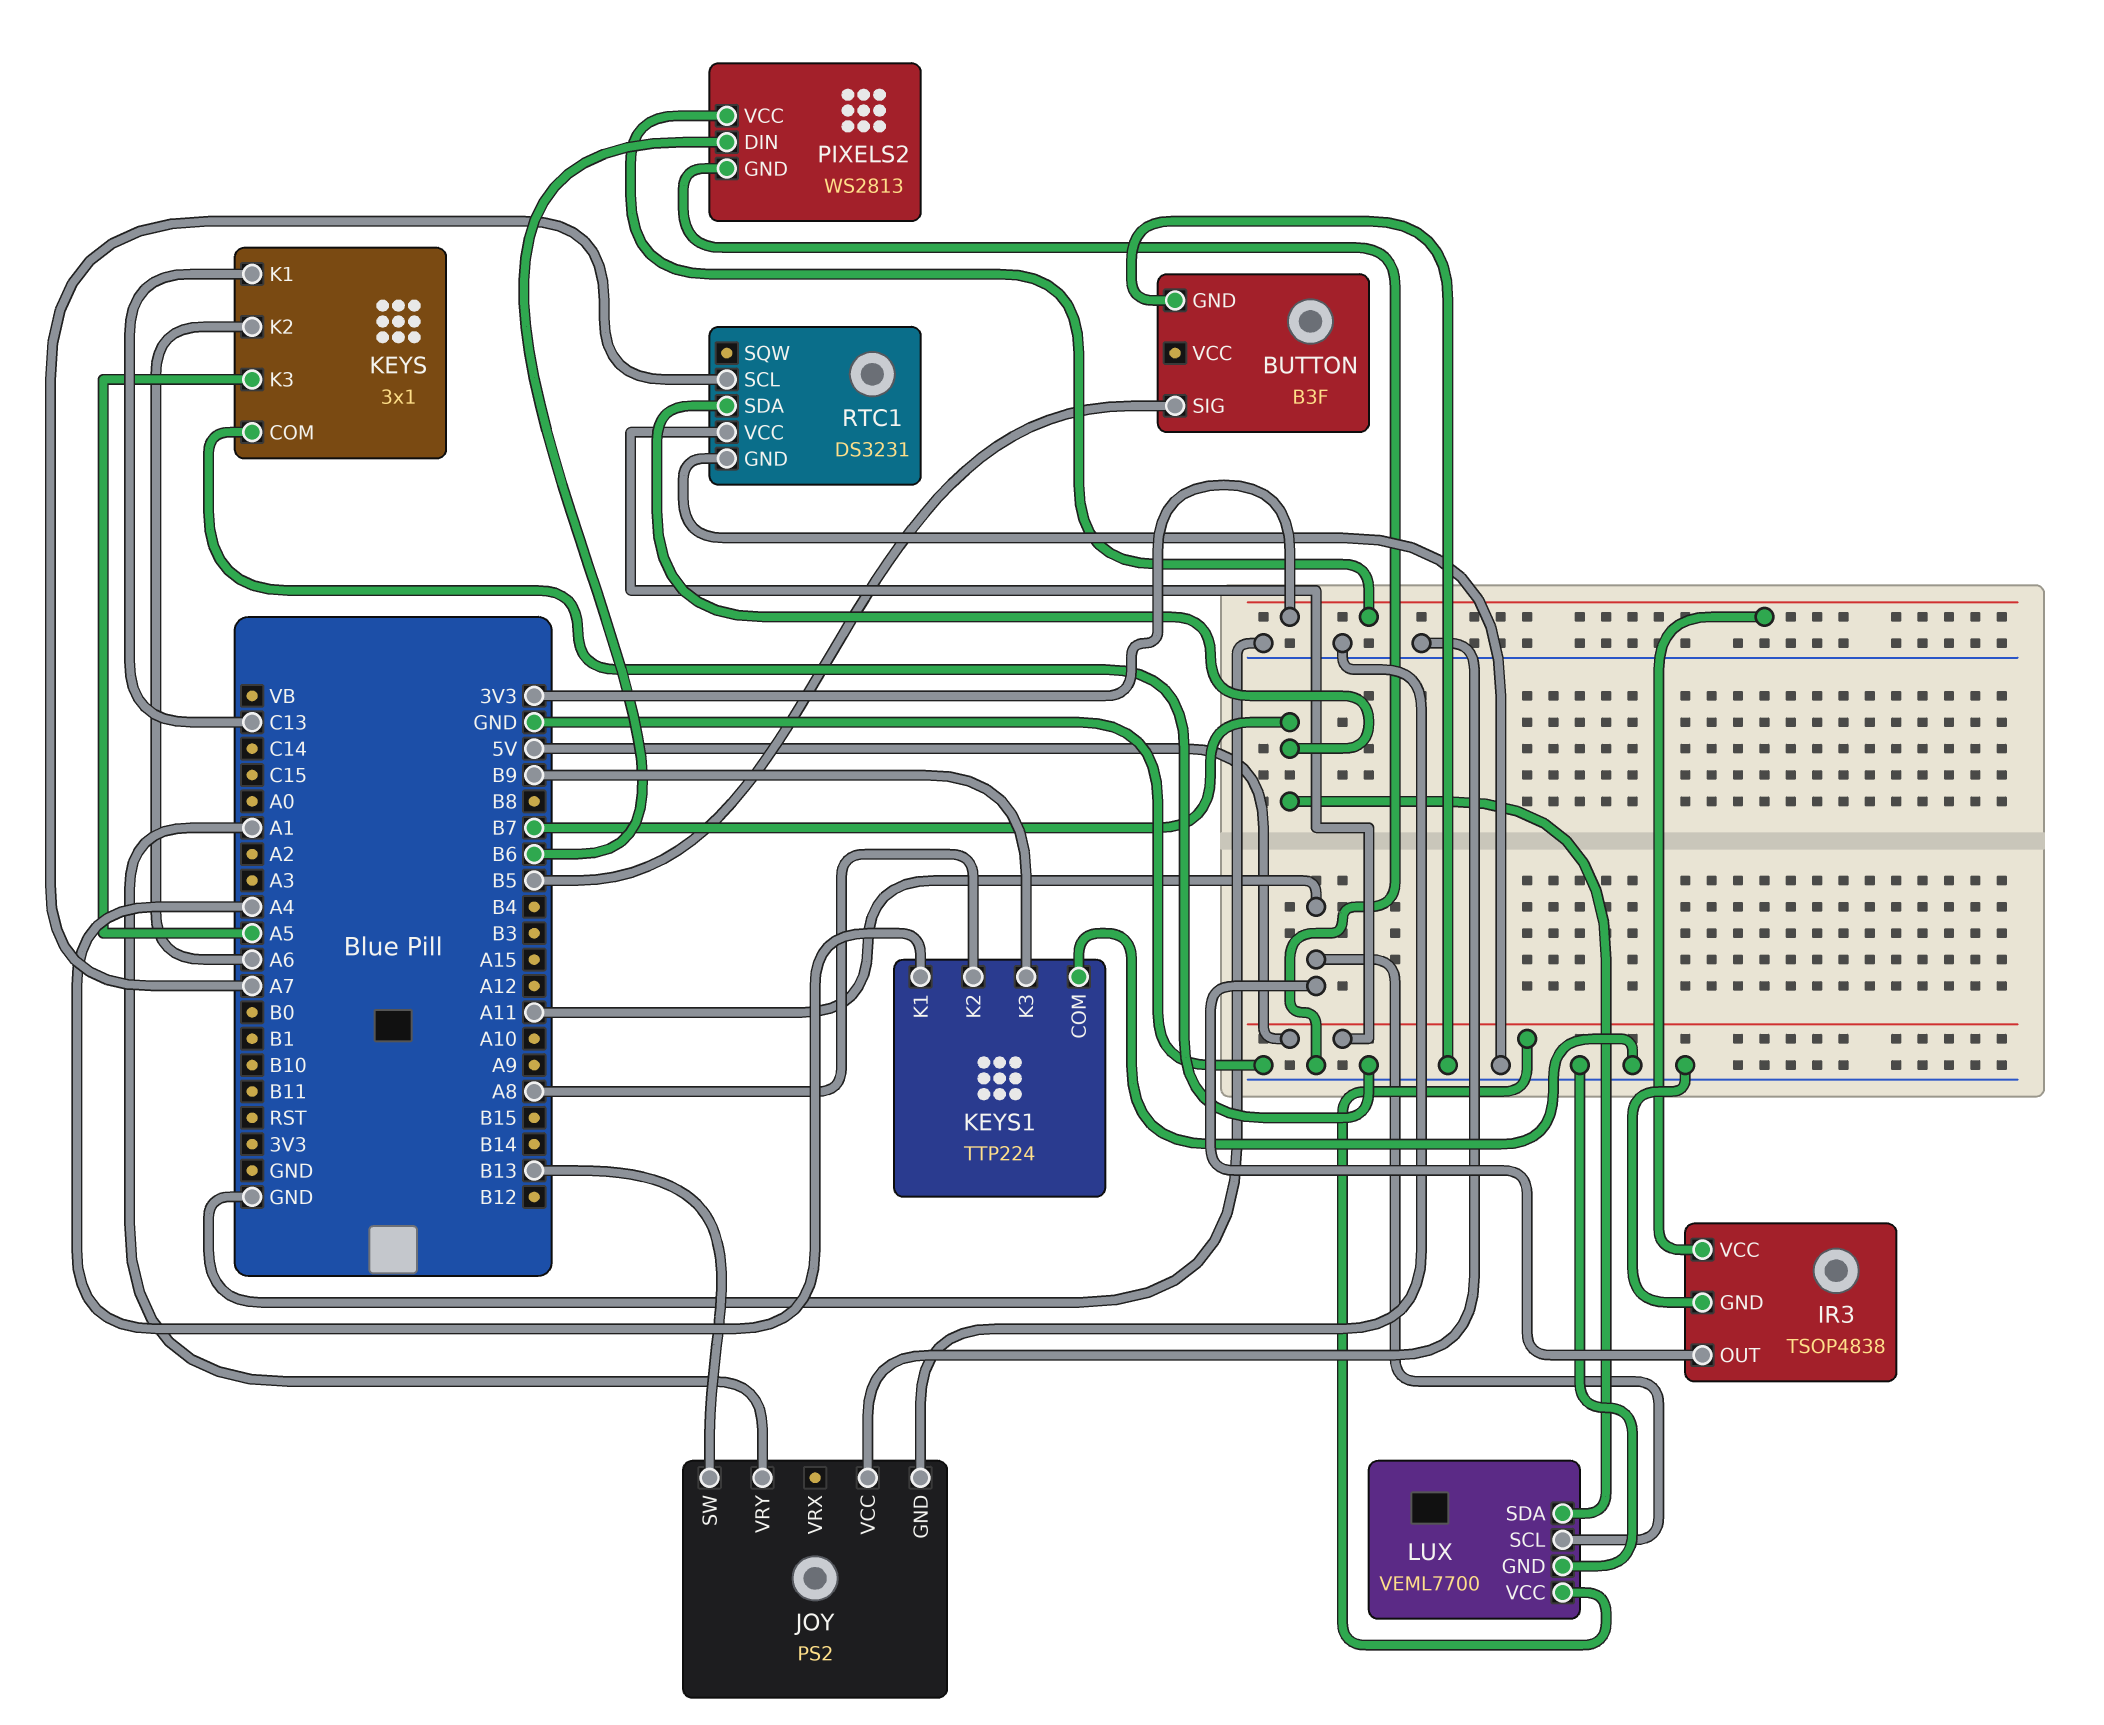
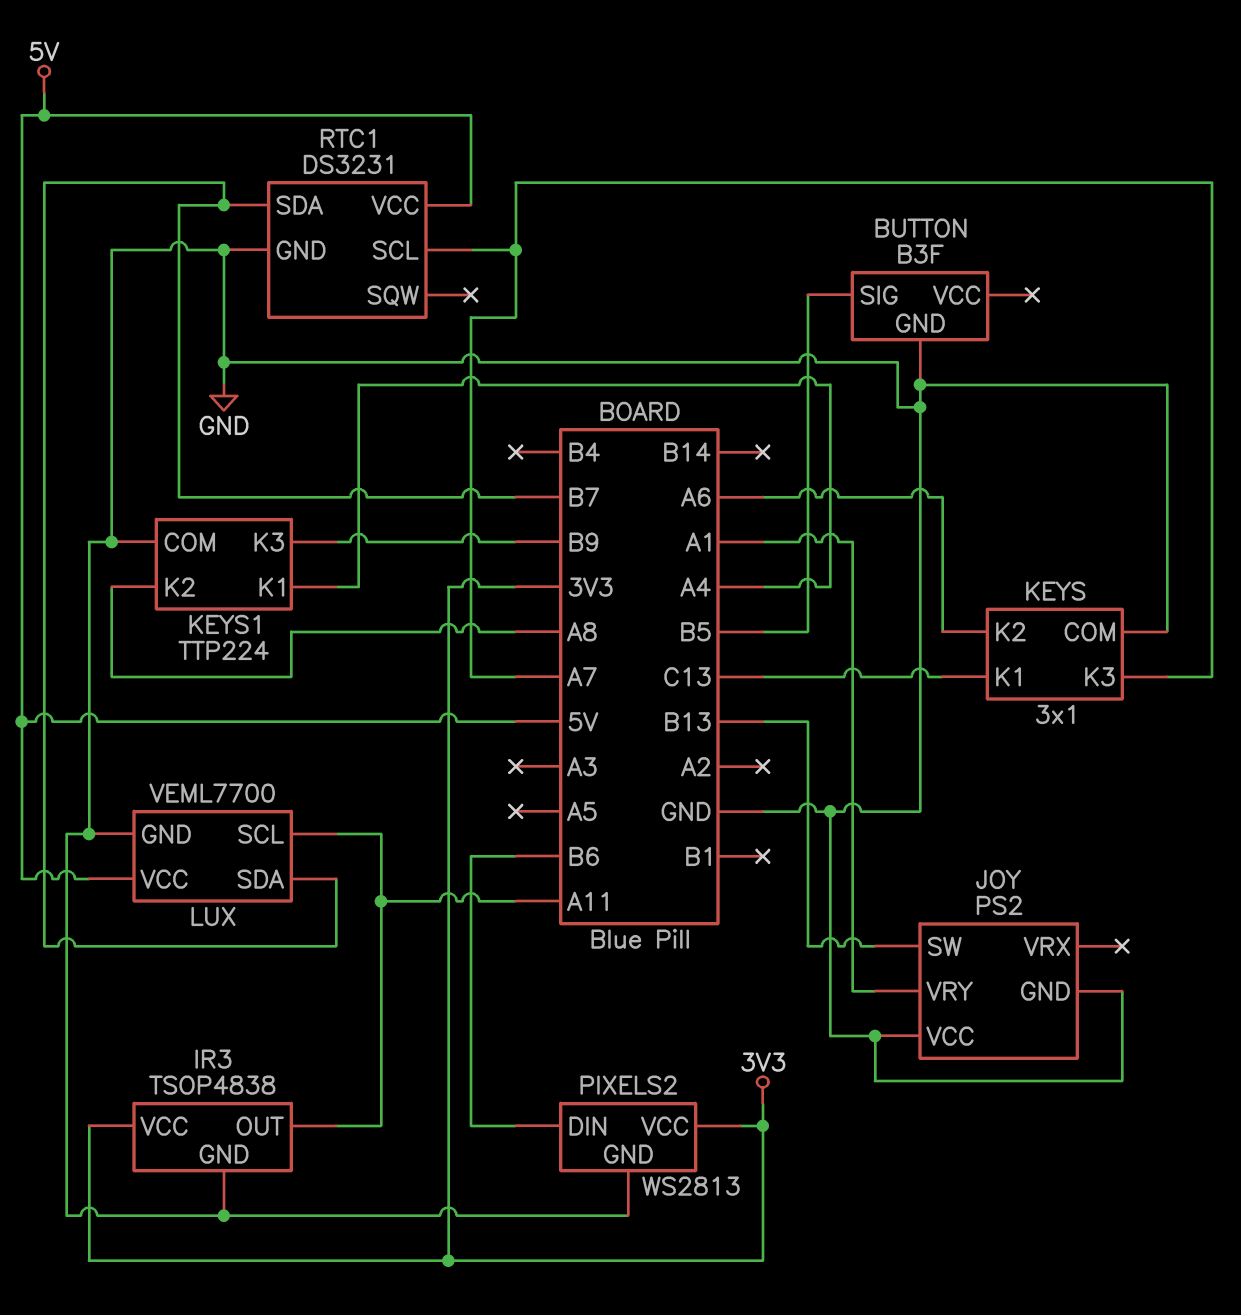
KEYS pin K3: A5 -> A7

